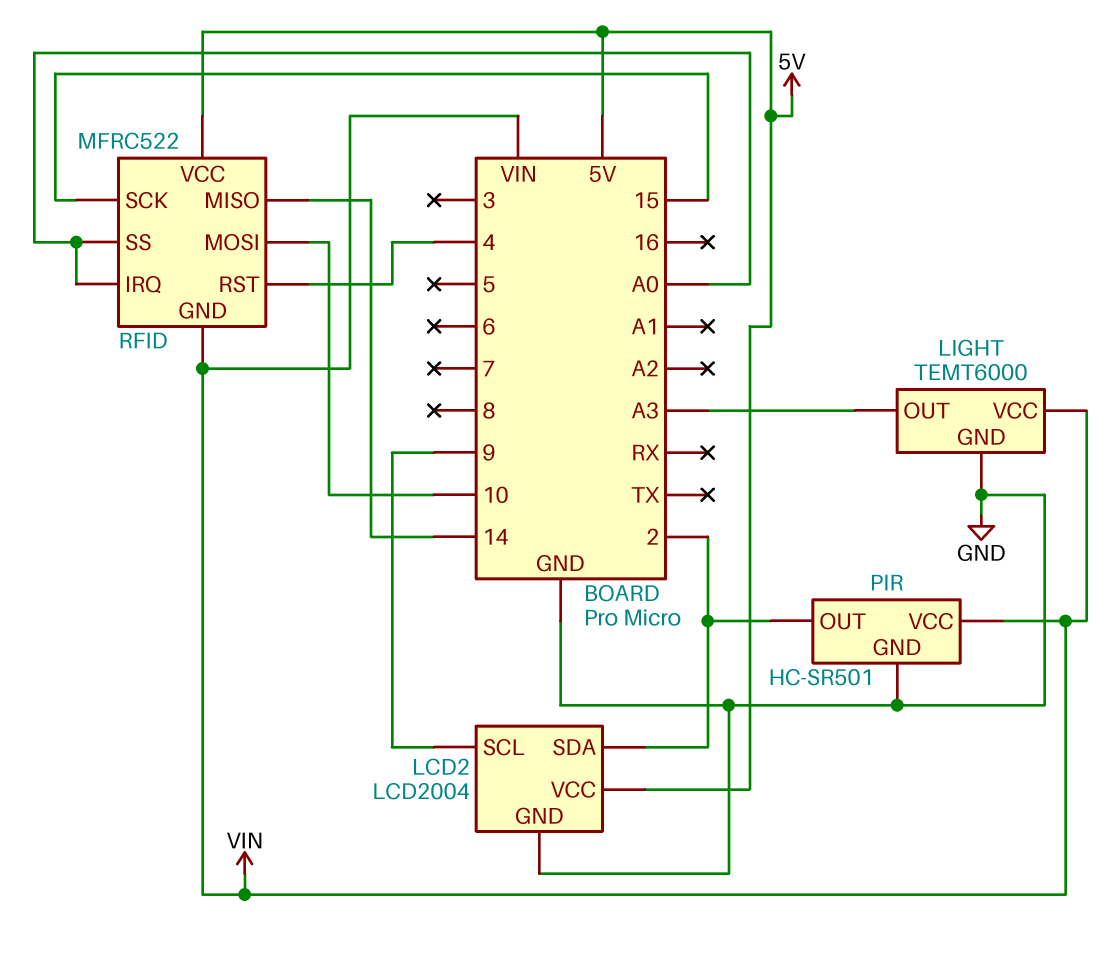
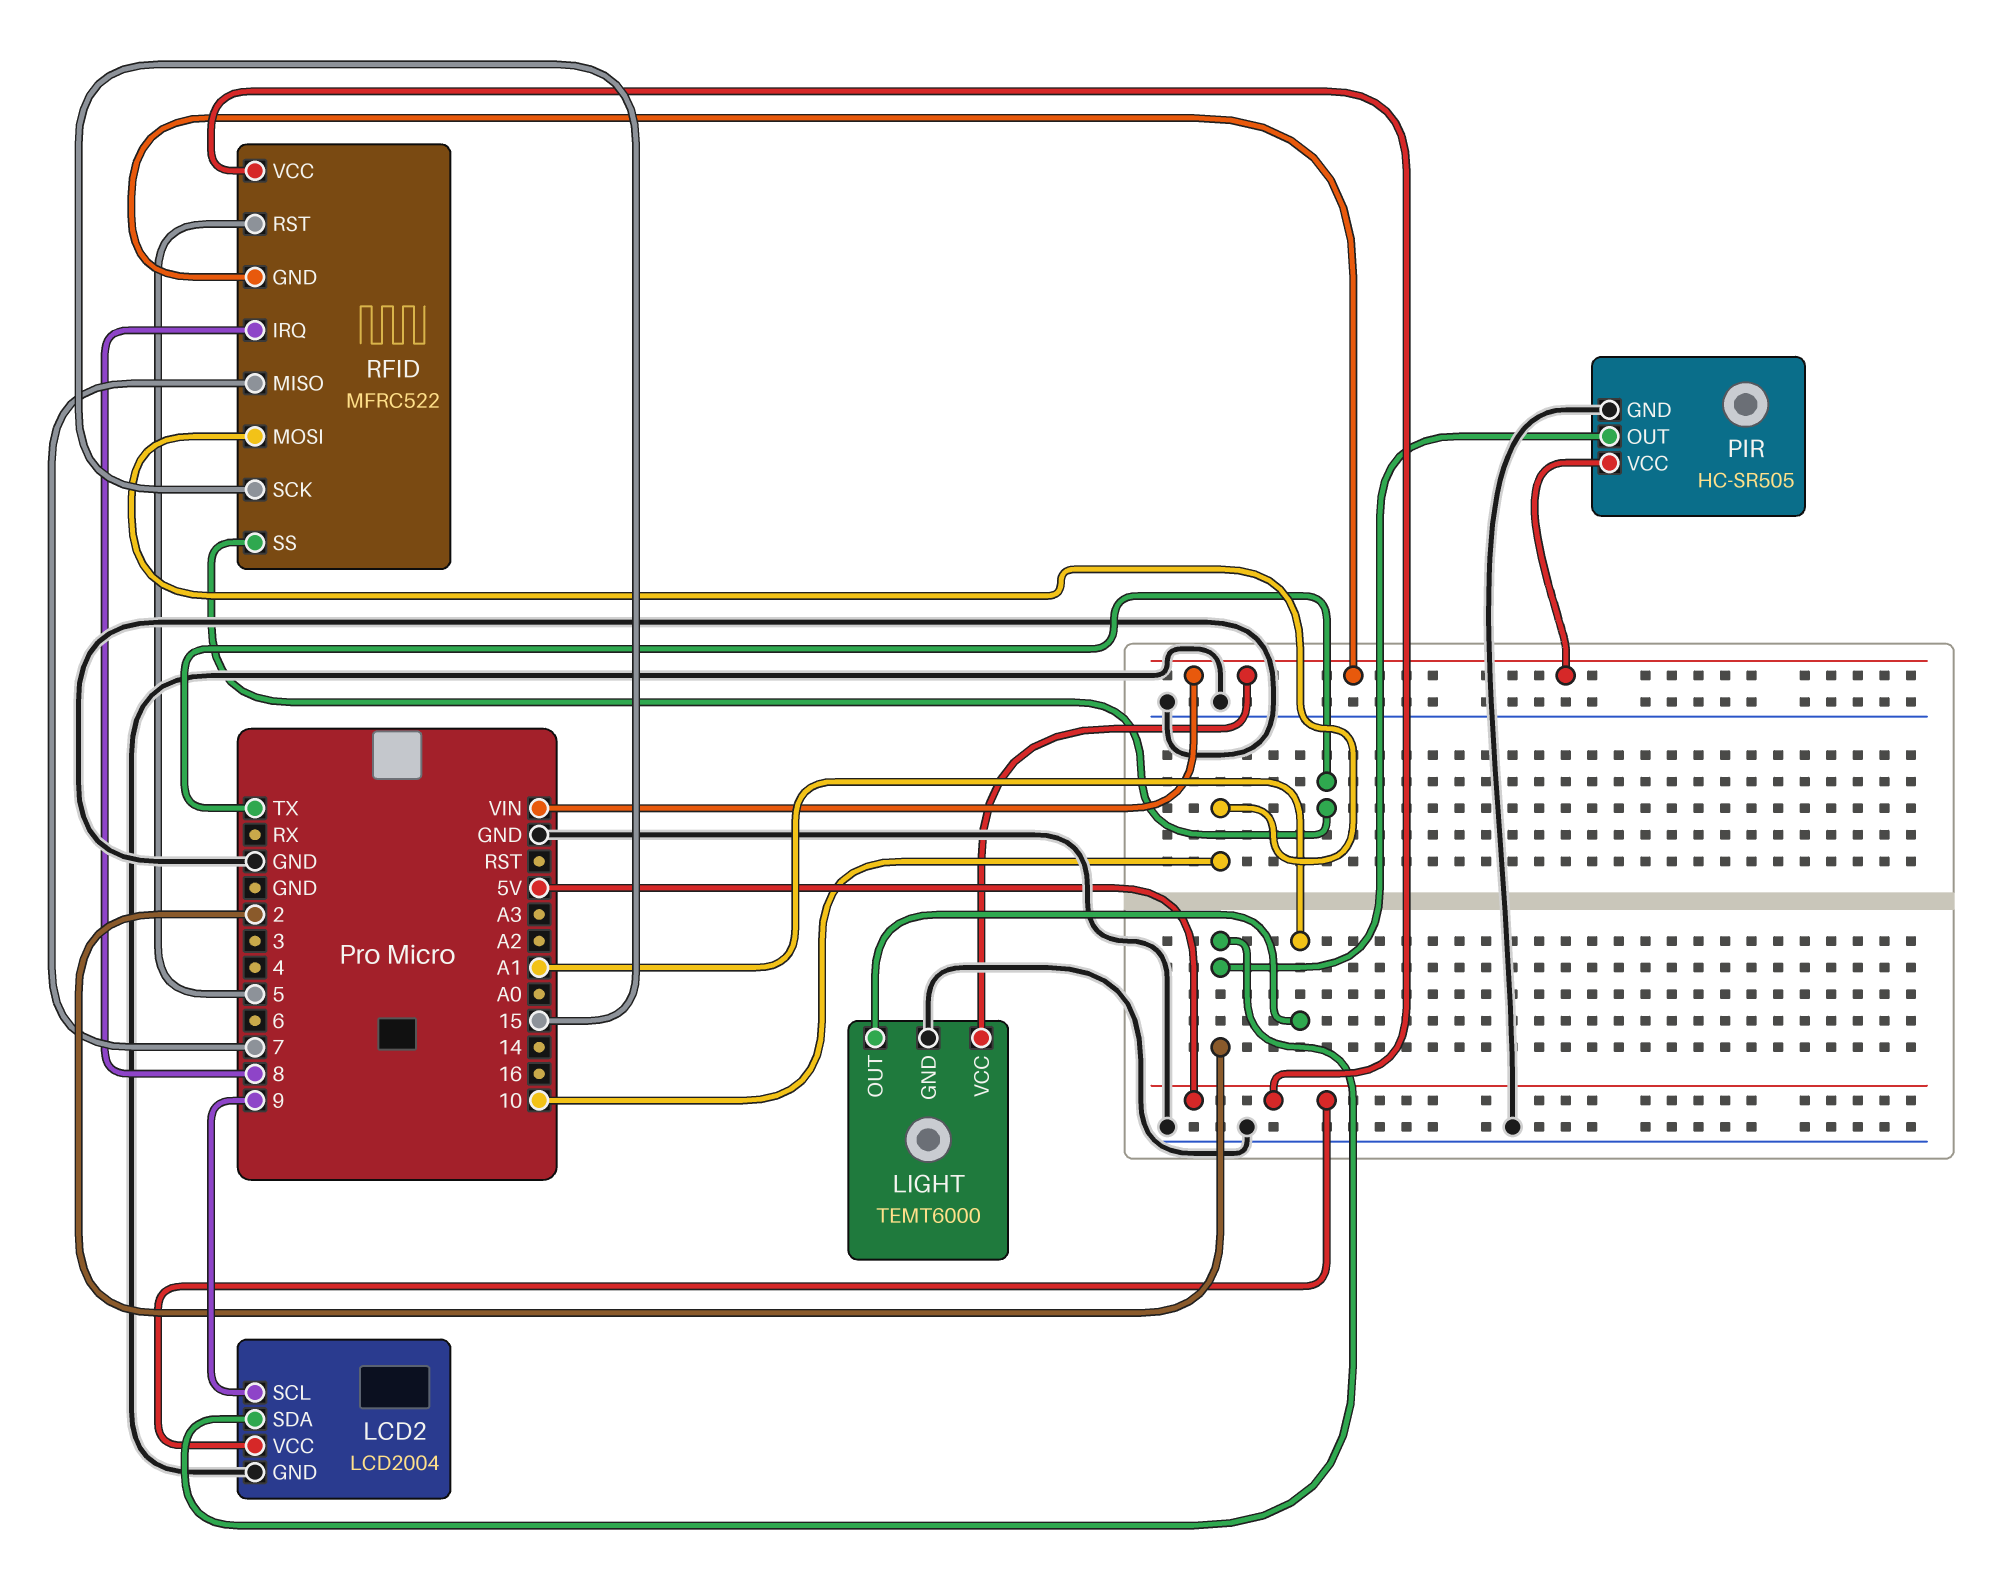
LIGHT pin OUT: A3 -> A1
PIR: HC-SR501 -> HC-SR505
RFID pin IRQ: A0 -> 8
RFID pin MISO: 14 -> 7
RFID pin RST: 4 -> 5
RFID pin SS: A0 -> TX

